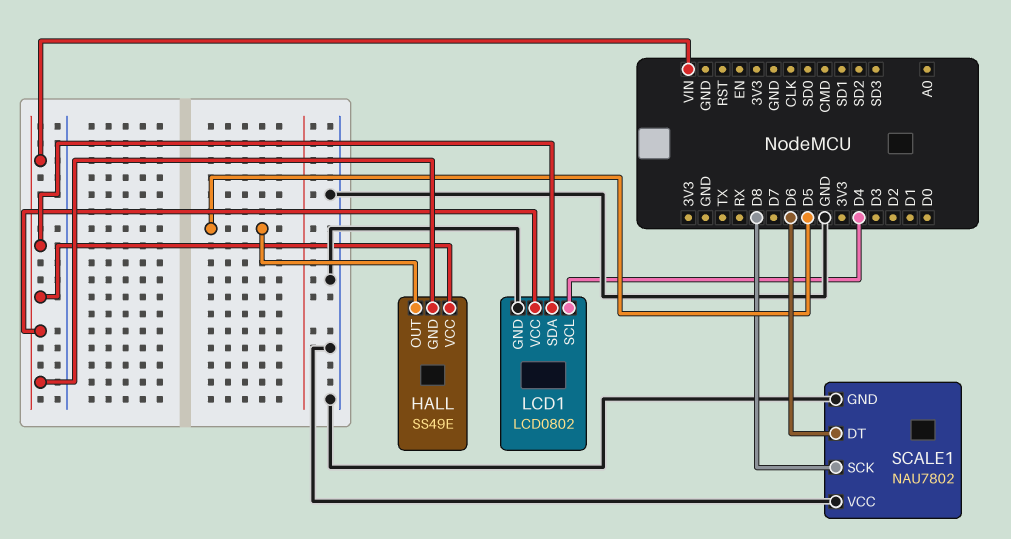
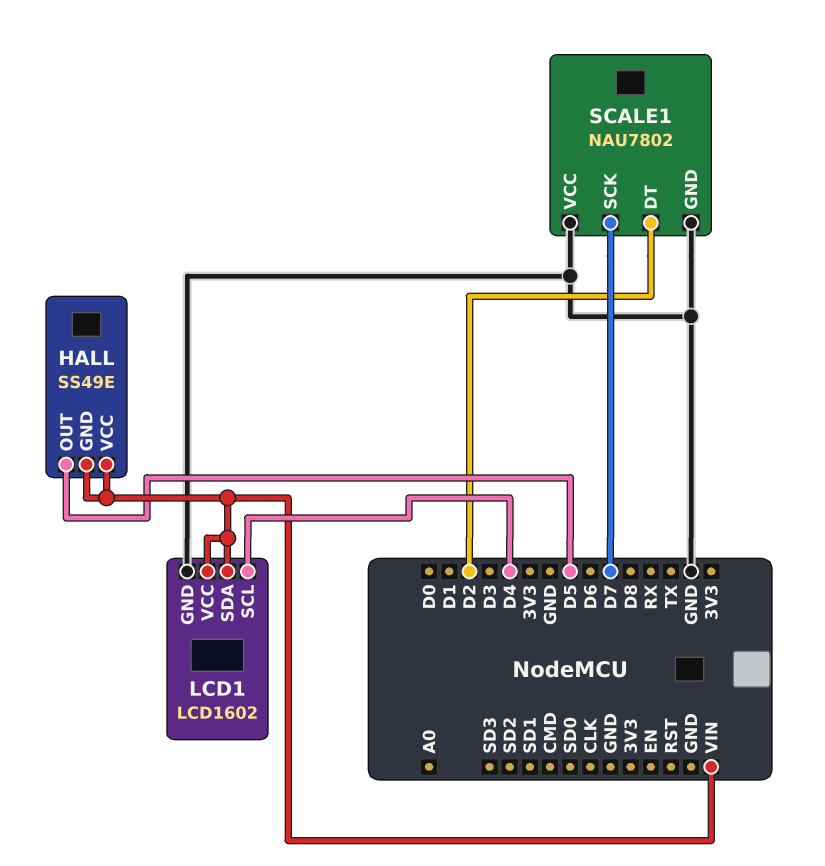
LCD1: LCD0802 -> LCD1602
SCALE1 pin DT: D6 -> D2
SCALE1 pin SCK: D8 -> D7

